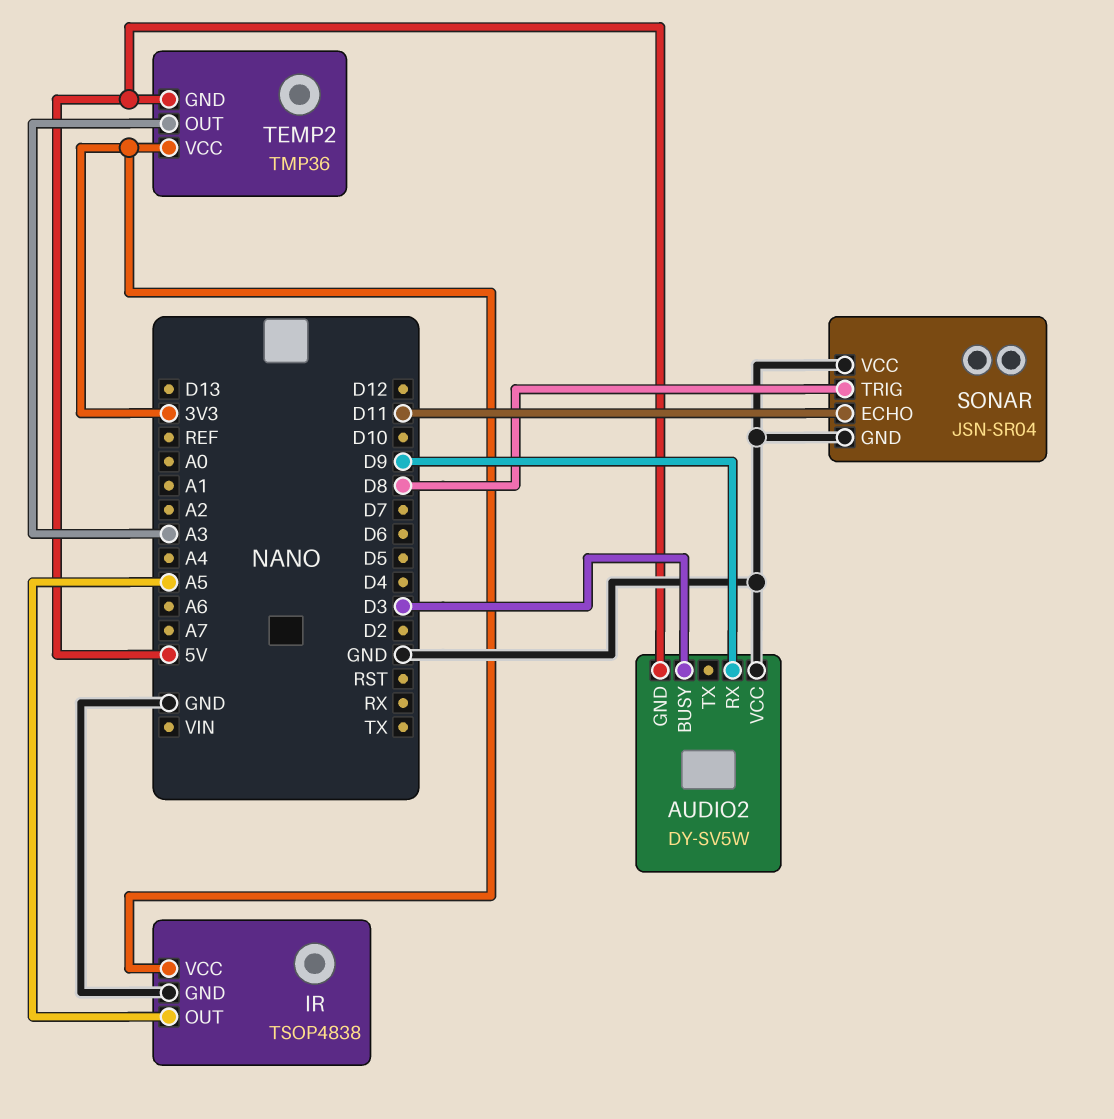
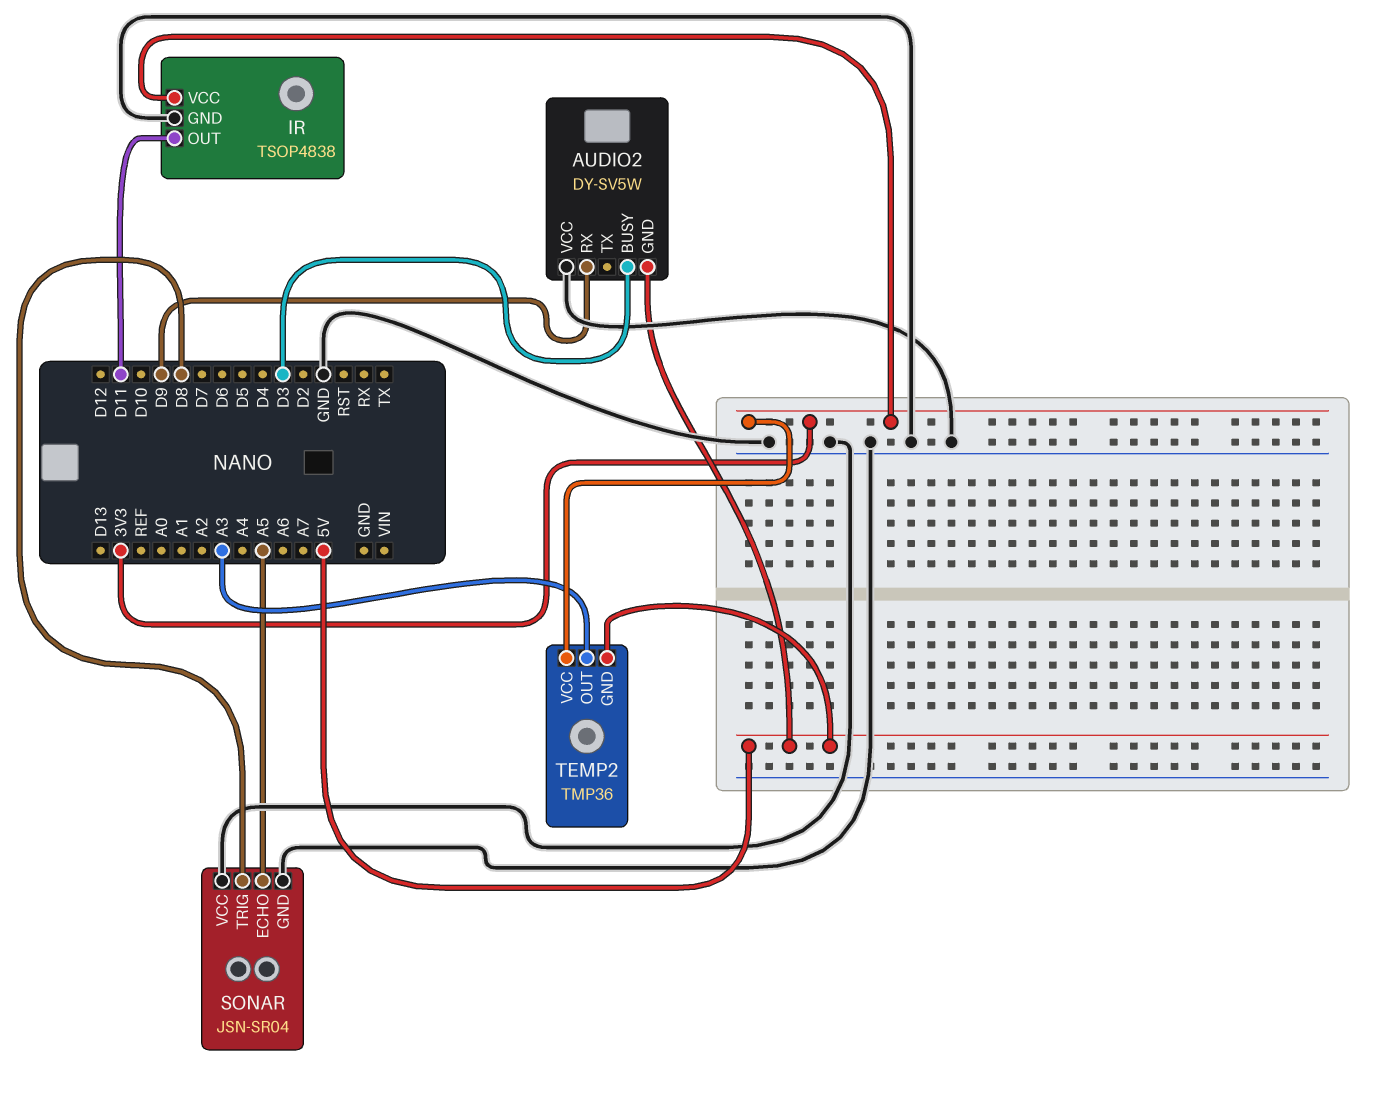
IR pin OUT: A5 -> D11
SONAR pin ECHO: D11 -> A5

